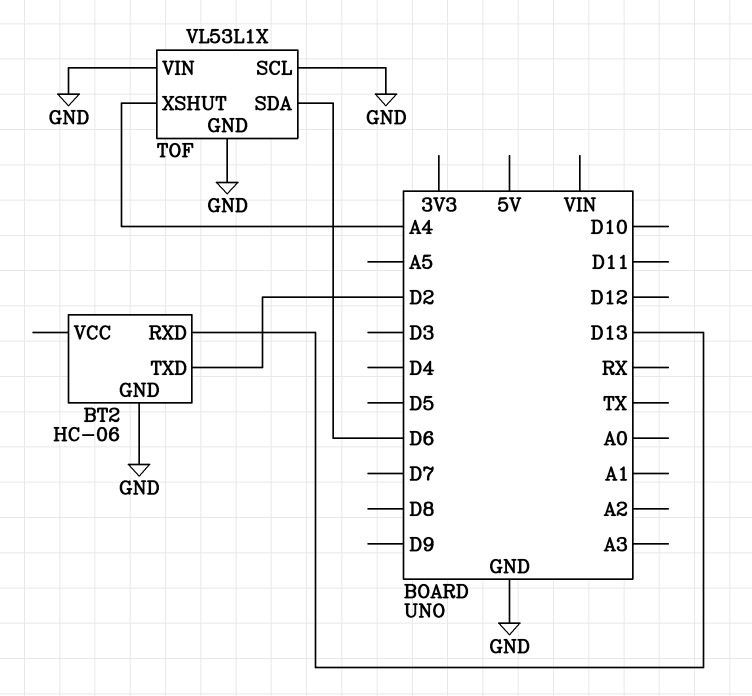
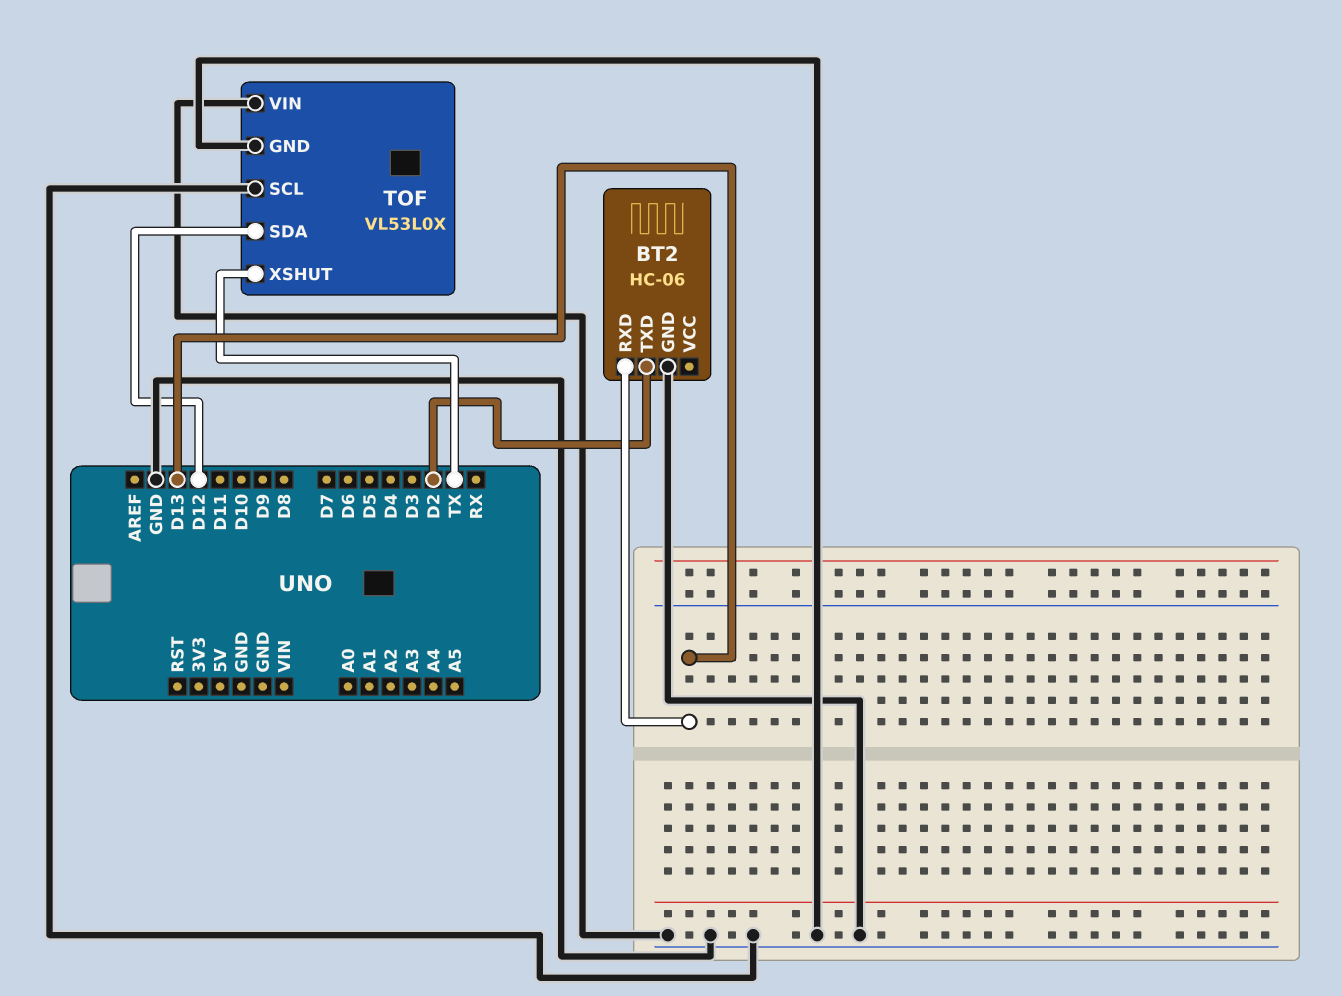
TOF: VL53L1X -> VL53L0X
TOF pin SDA: D6 -> D12
TOF pin XSHUT: A4 -> TX

